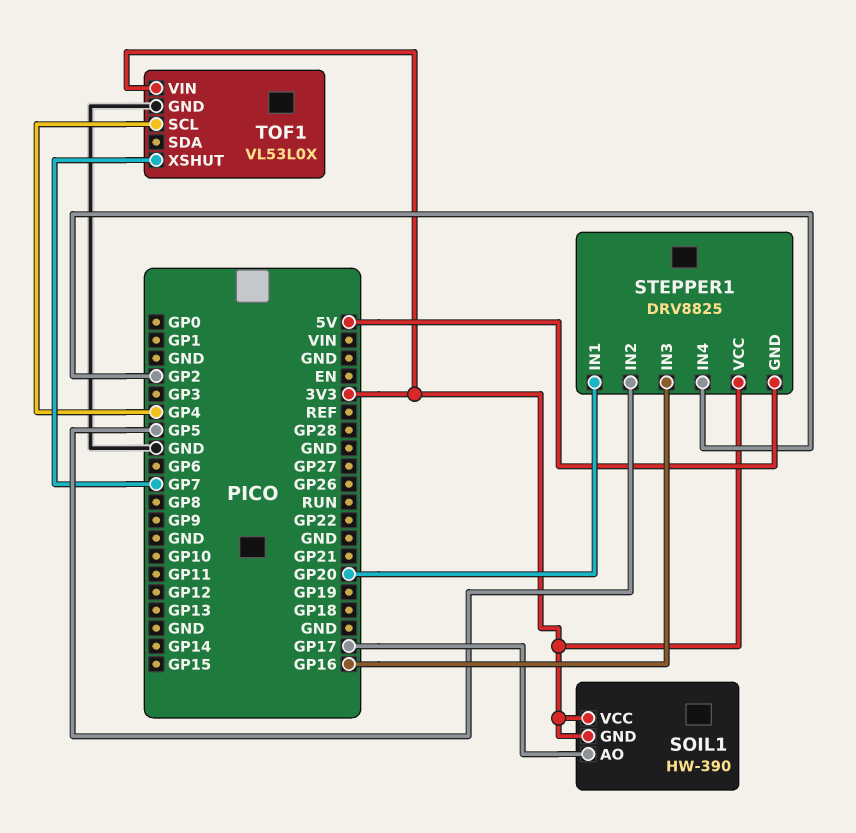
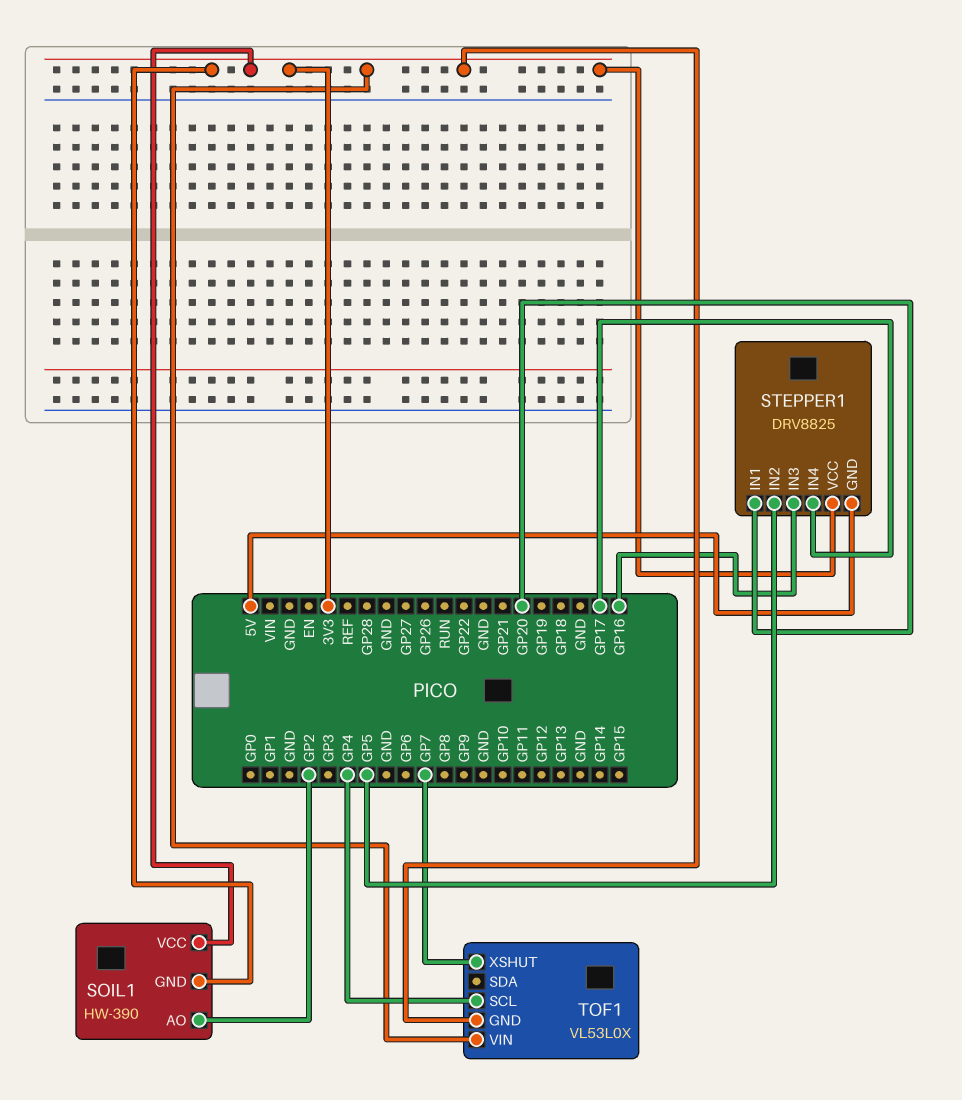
SOIL1 pin AO: GP17 -> GP2
STEPPER1 pin IN4: GP2 -> GP17
TOF1 pin GND: GND -> 3V3

